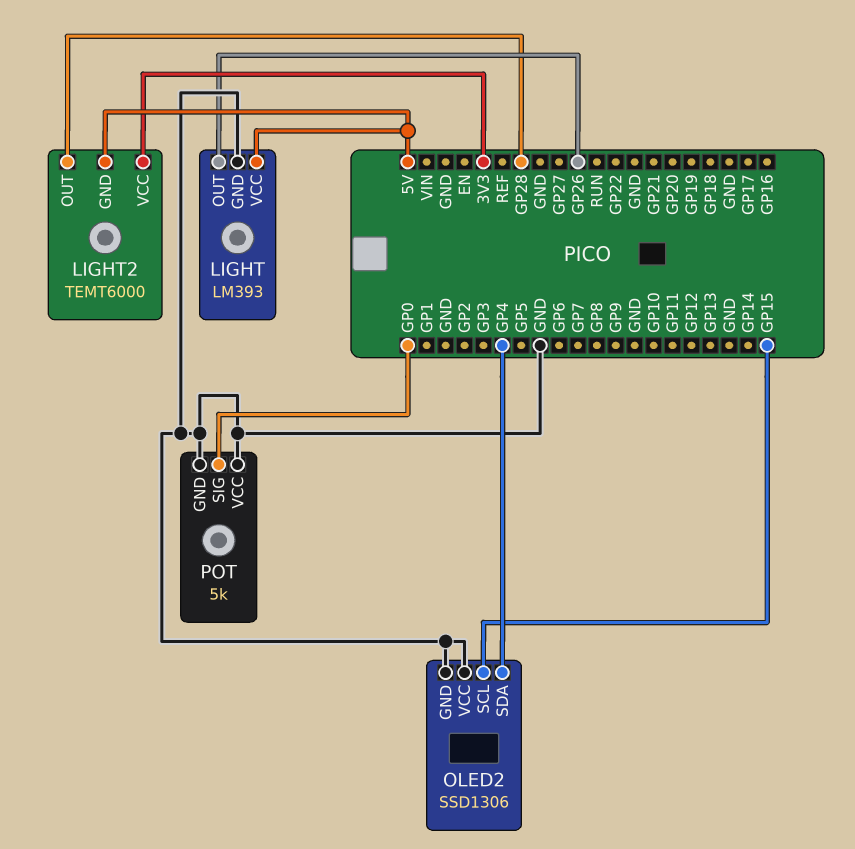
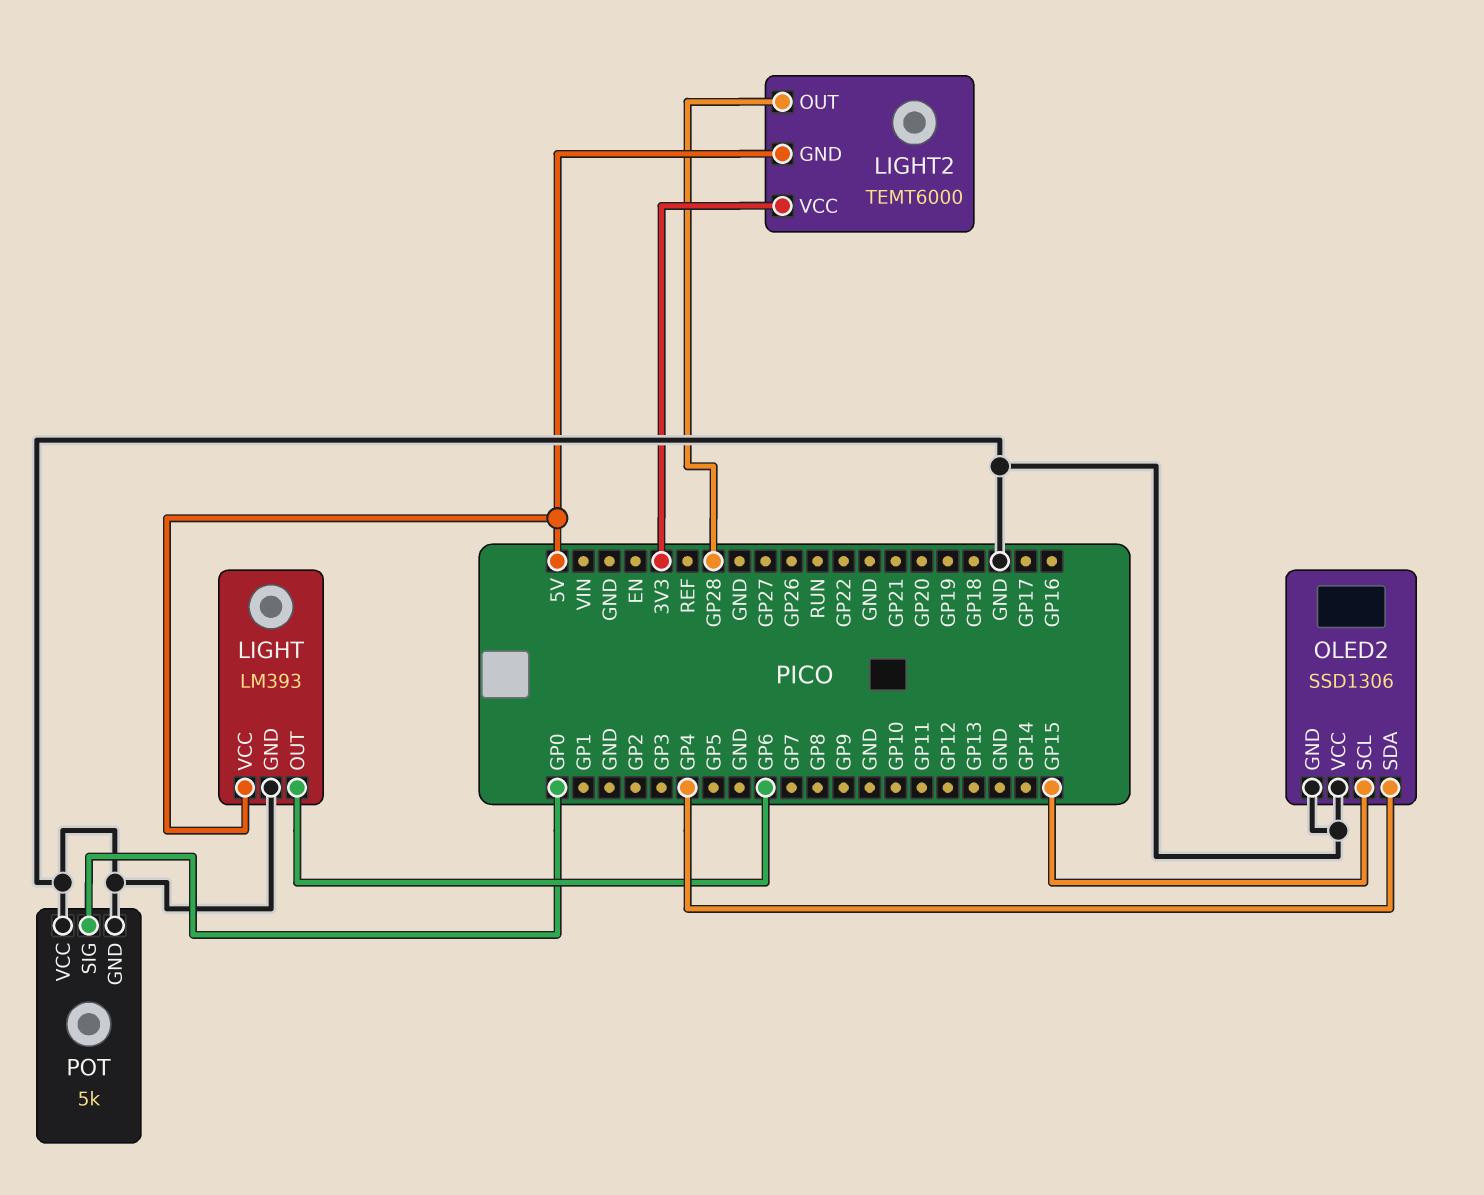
LIGHT pin OUT: GP26 -> GP6

